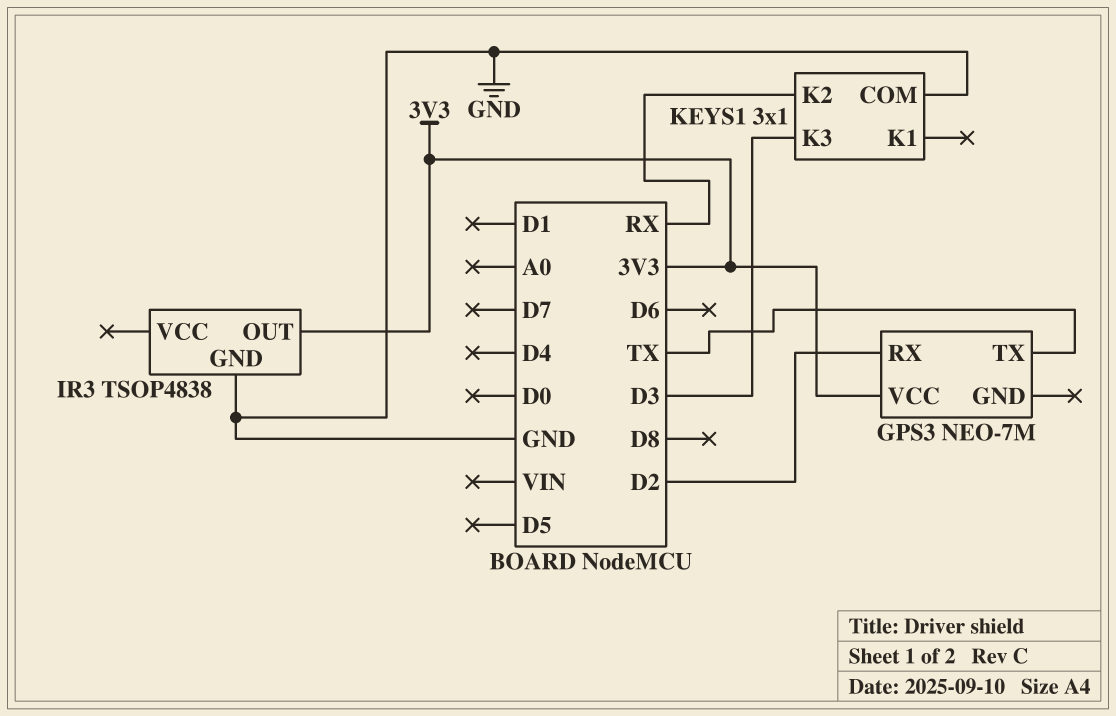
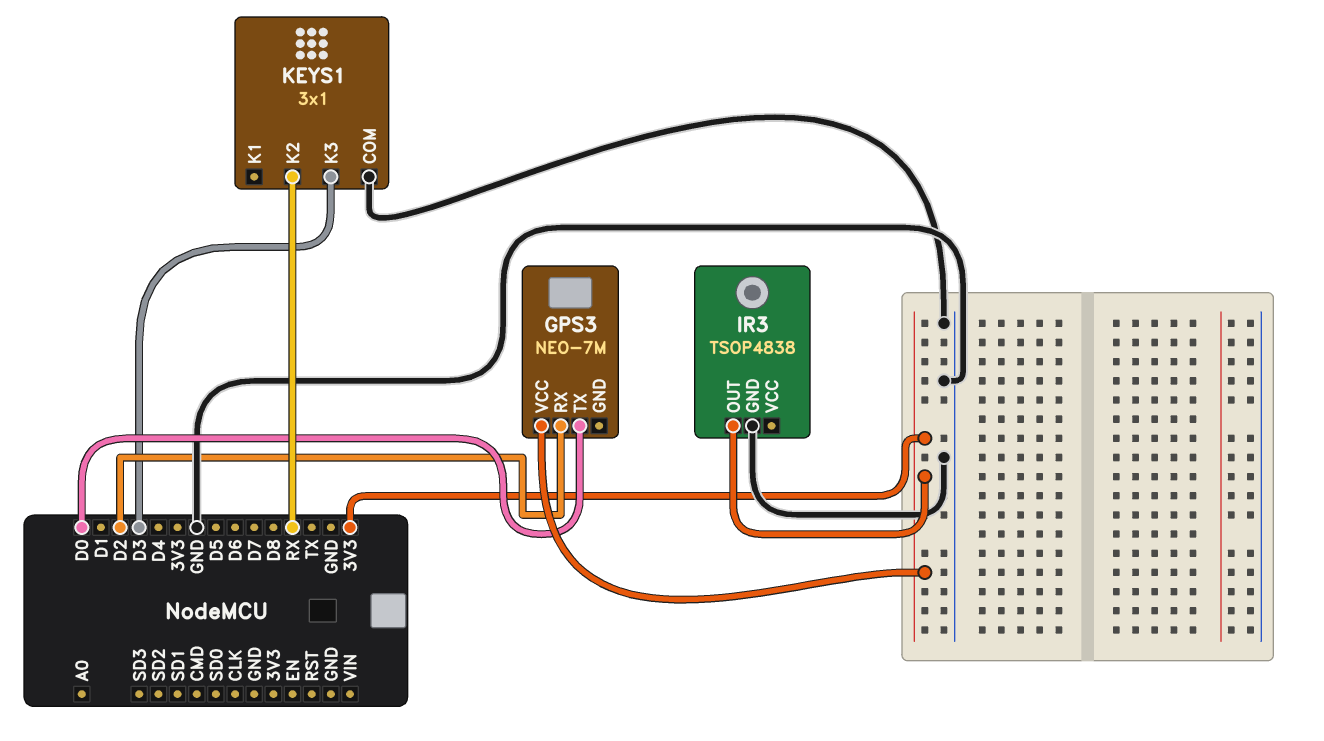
GPS3 pin TX: TX -> D0

